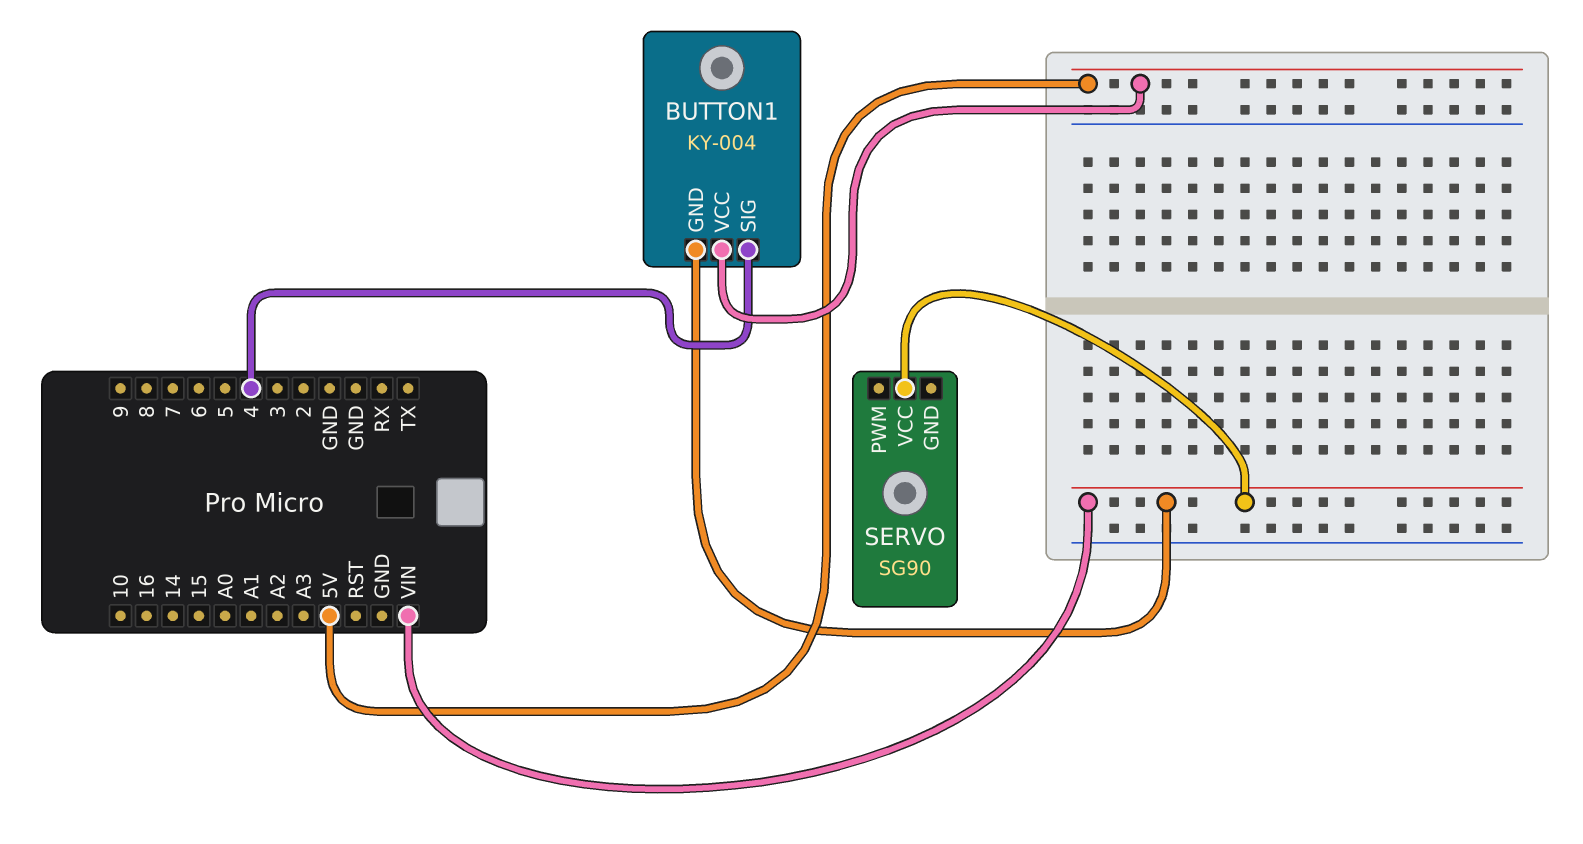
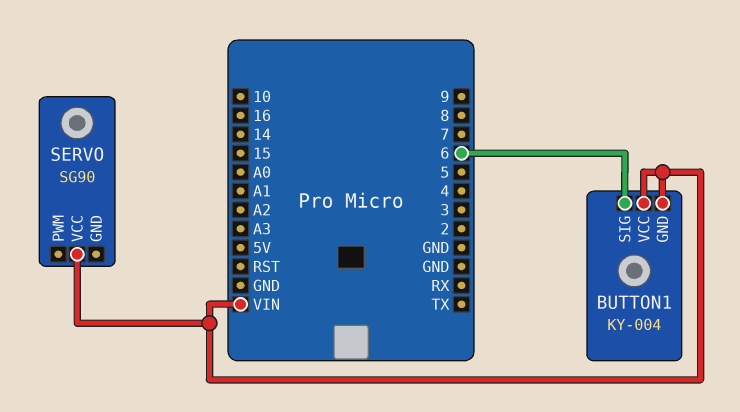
BUTTON1 pin SIG: 4 -> 6
BUTTON1 pin VCC: 5V -> VIN

